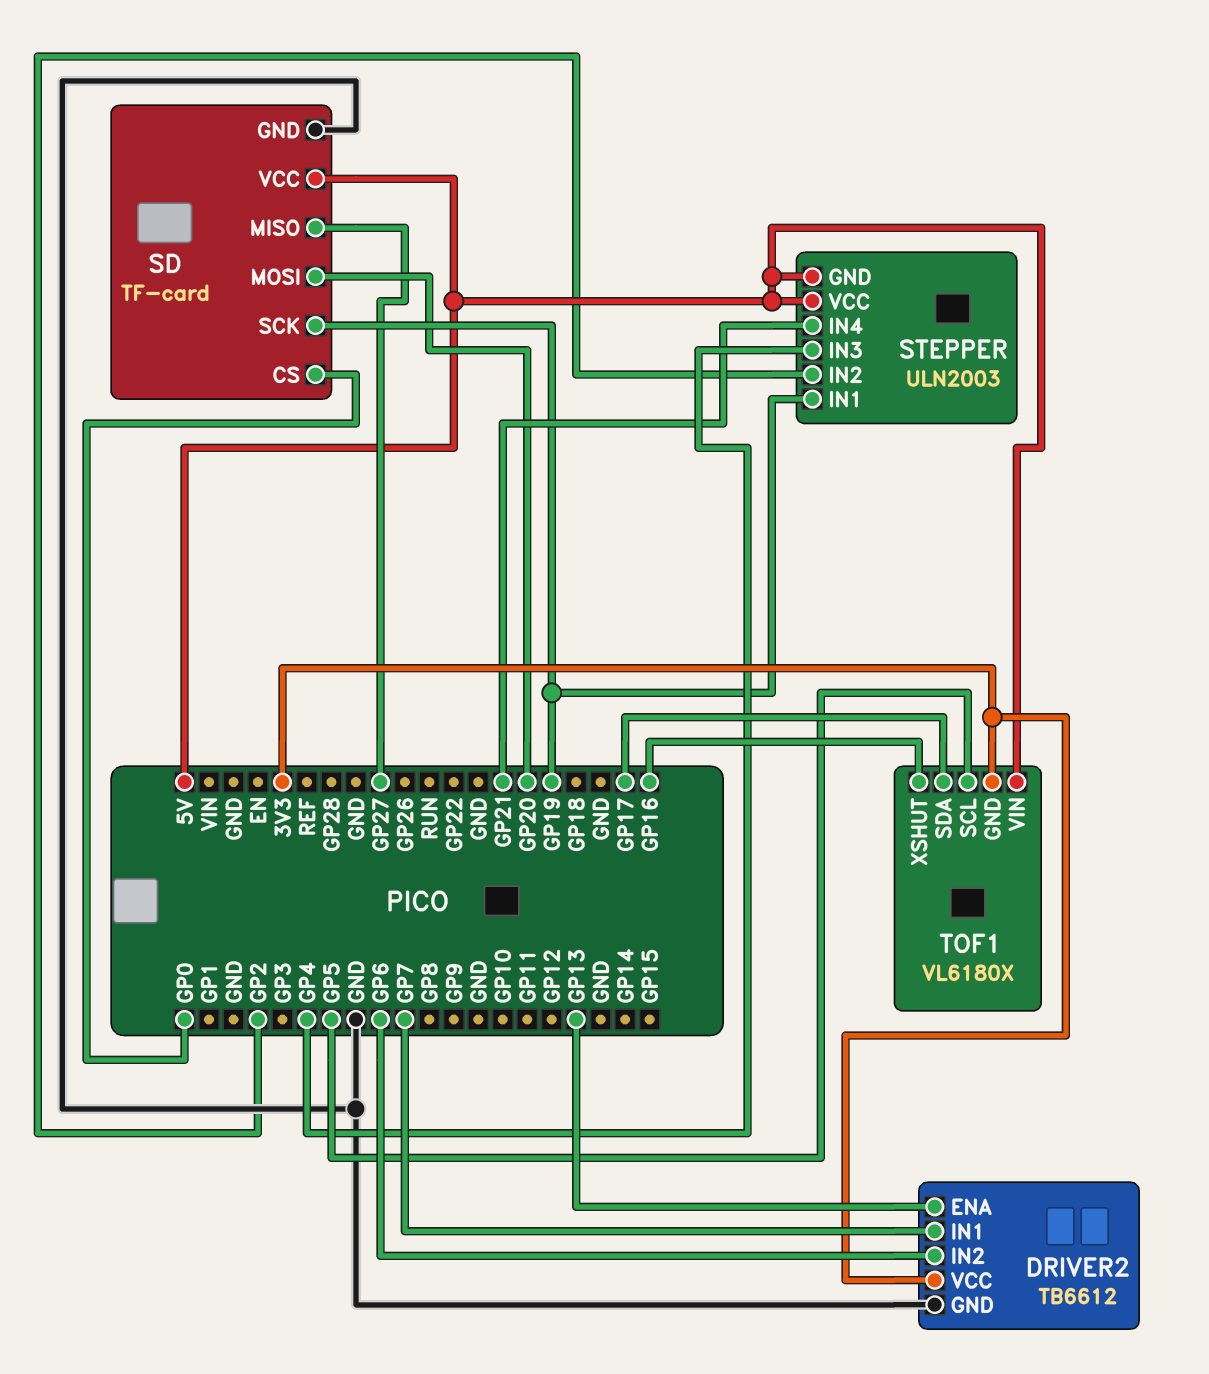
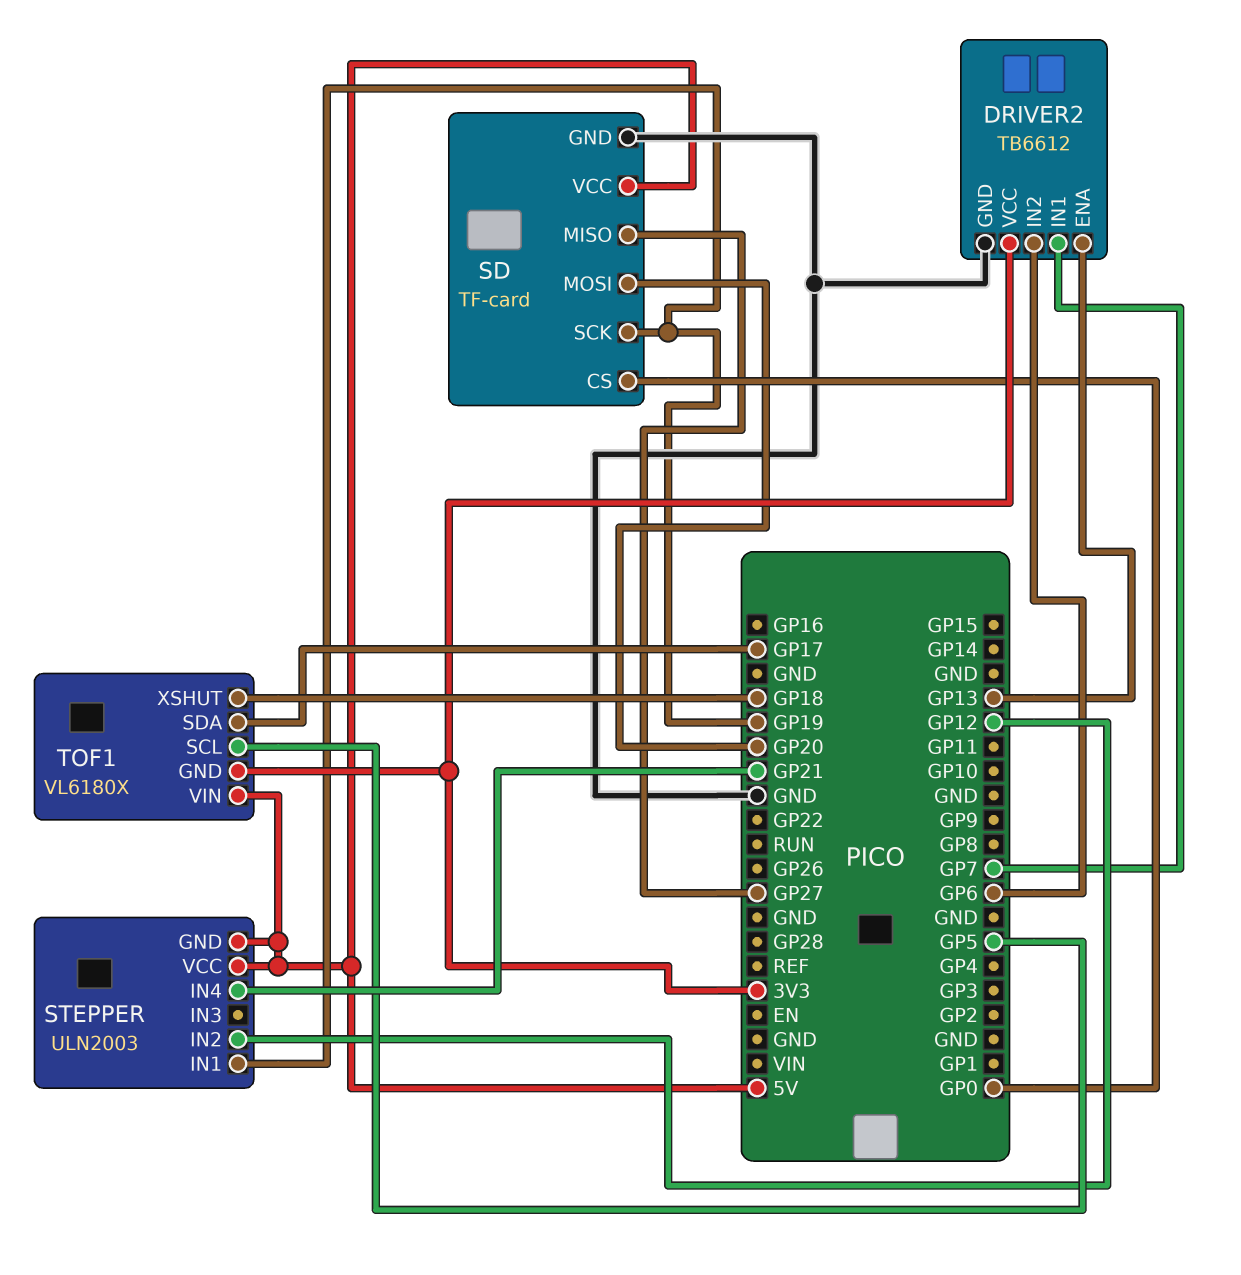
STEPPER pin IN2: GP2 -> GP12
STEPPER pin IN3: GP4 -> none
TOF1 pin XSHUT: GP16 -> GP18

